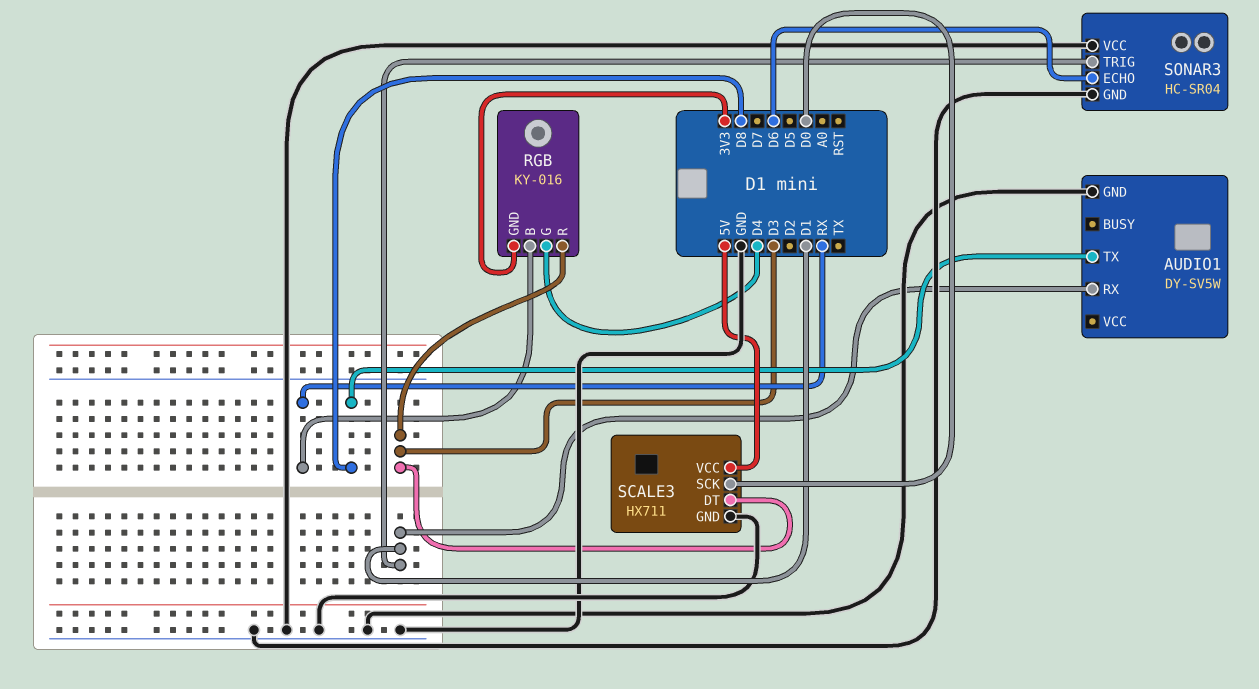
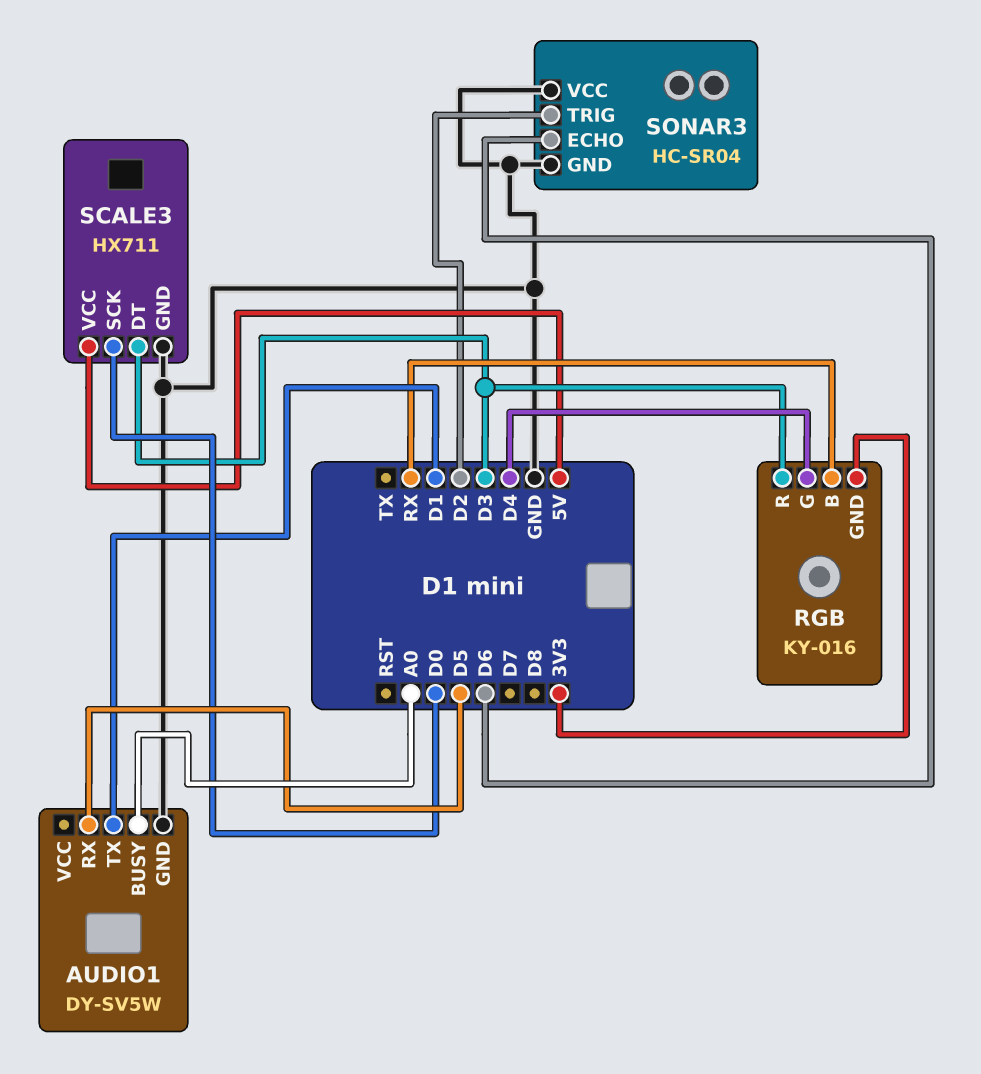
AUDIO1 pin BUSY: none -> A0
AUDIO1 pin RX: D1 -> D5
AUDIO1 pin TX: D8 -> D1
SONAR3 pin TRIG: D1 -> D2

